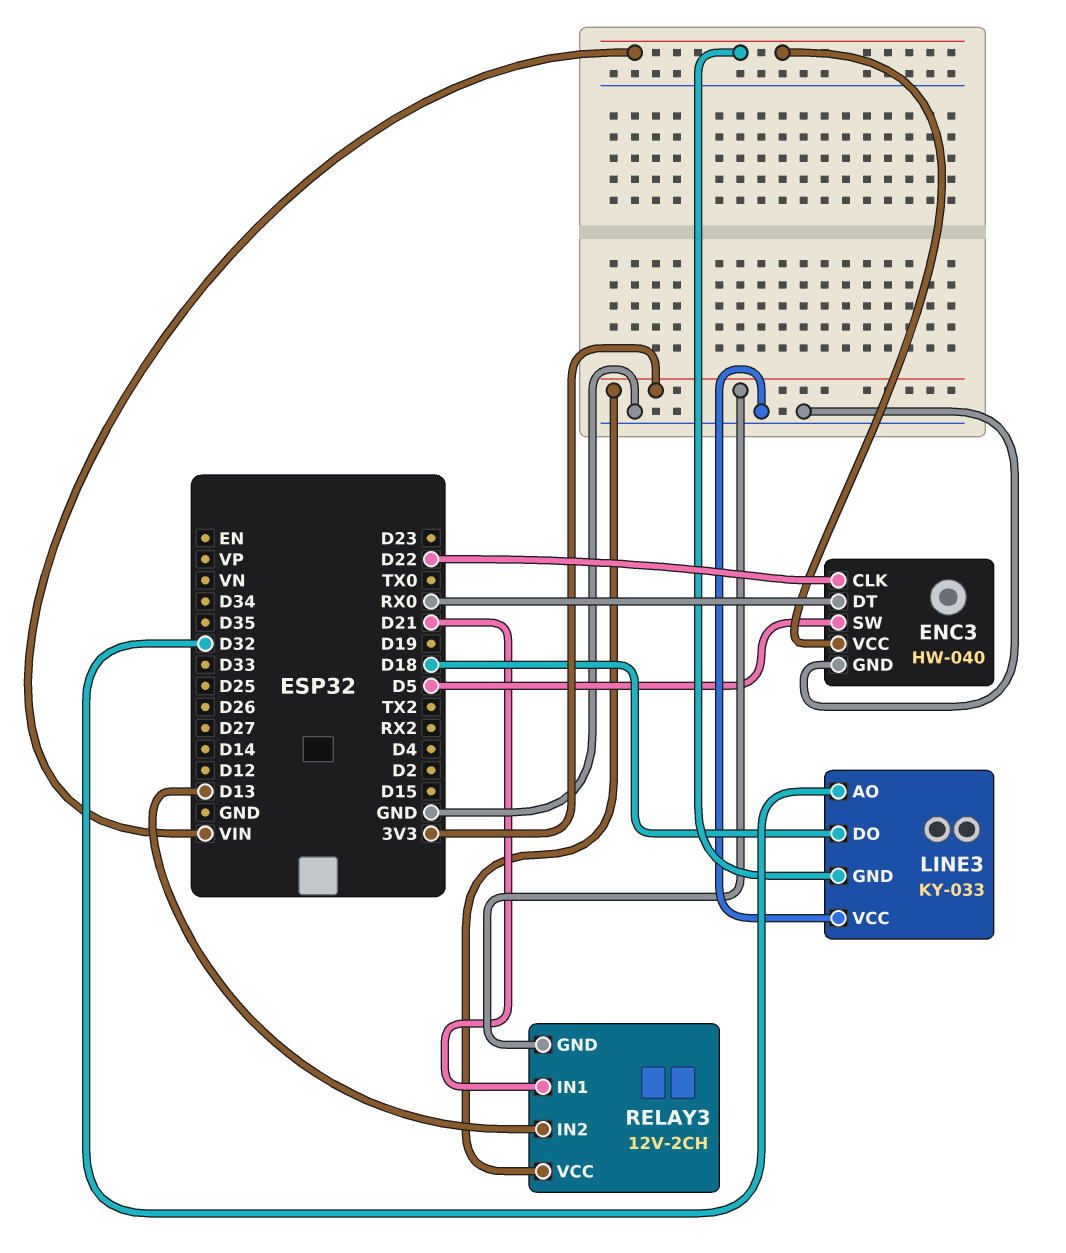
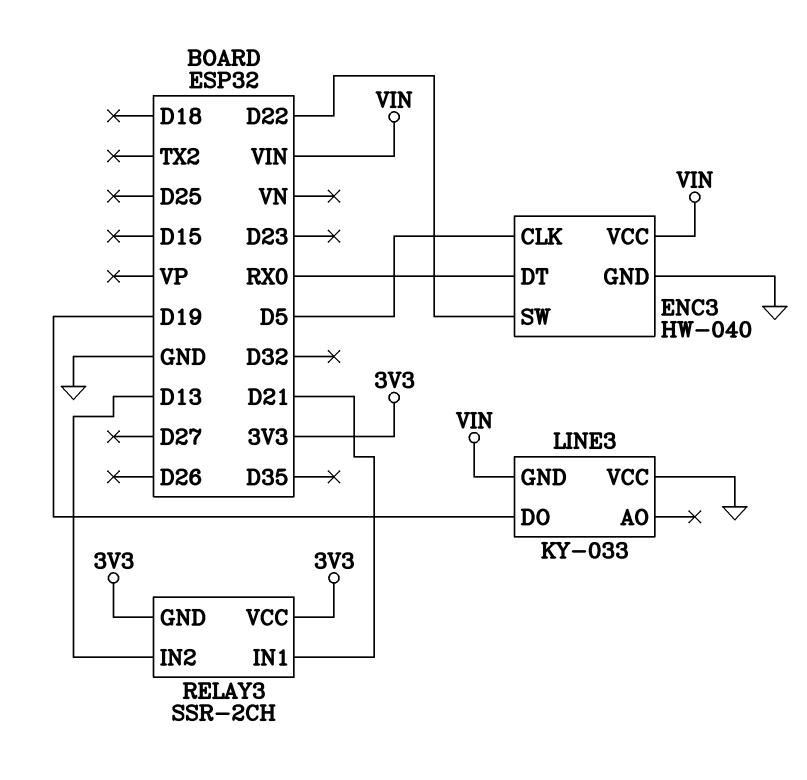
ENC3 pin CLK: D22 -> D5
ENC3 pin SW: D5 -> D22
LINE3 pin AO: D32 -> none
LINE3 pin DO: D18 -> D19
RELAY3: 12V-2CH -> SSR-2CH

